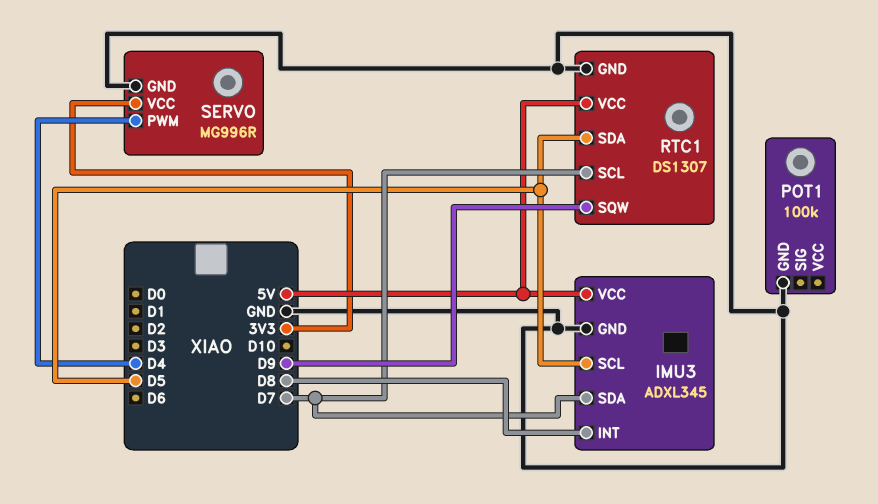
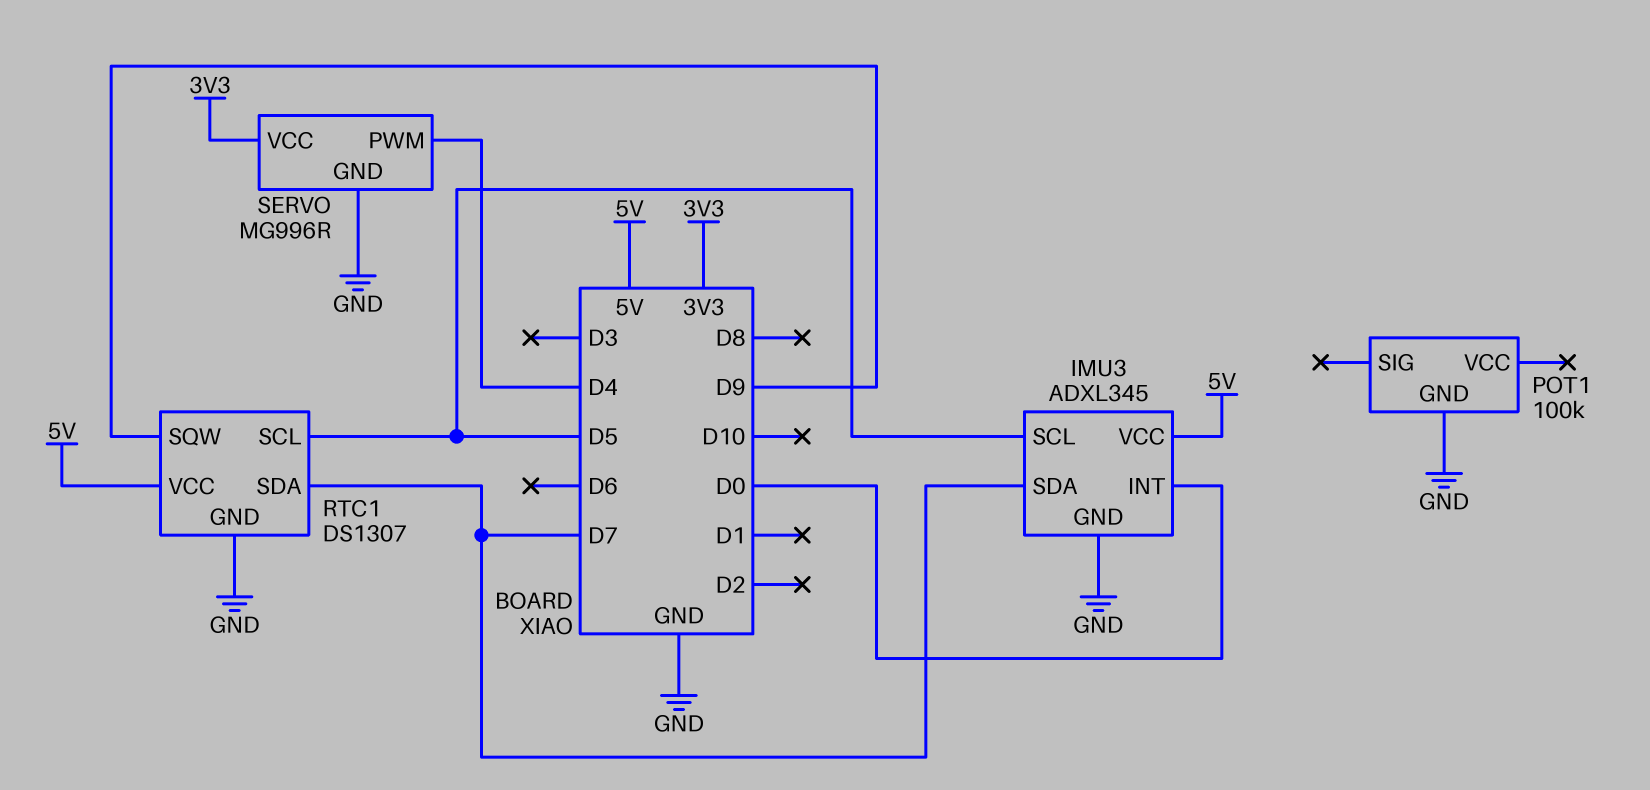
IMU3 pin INT: D8 -> D0
RTC1 pin SCL: D7 -> D5
RTC1 pin SDA: D5 -> D7

